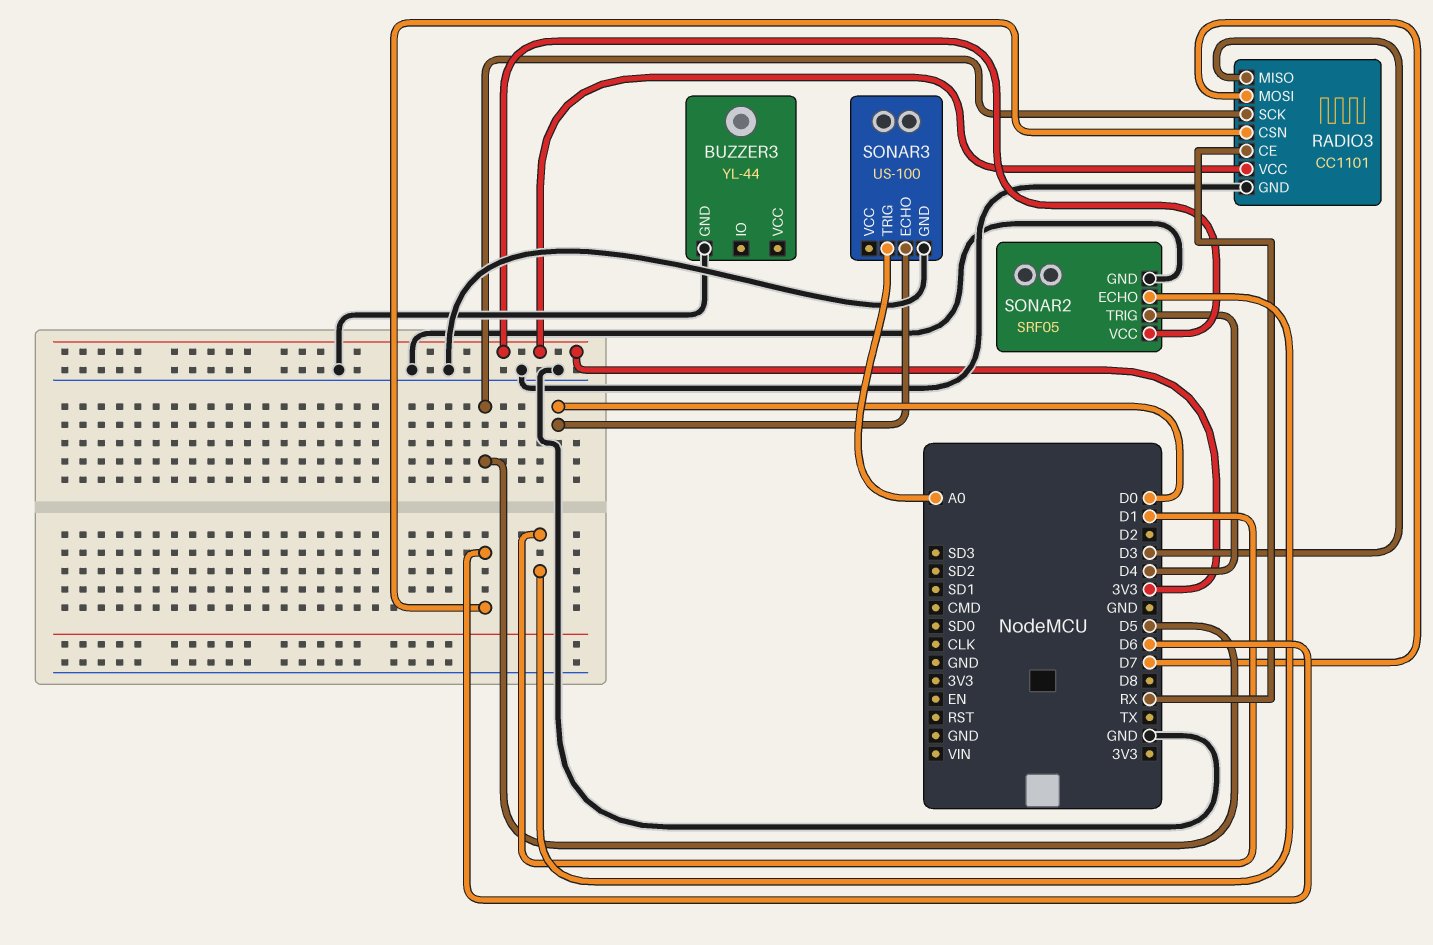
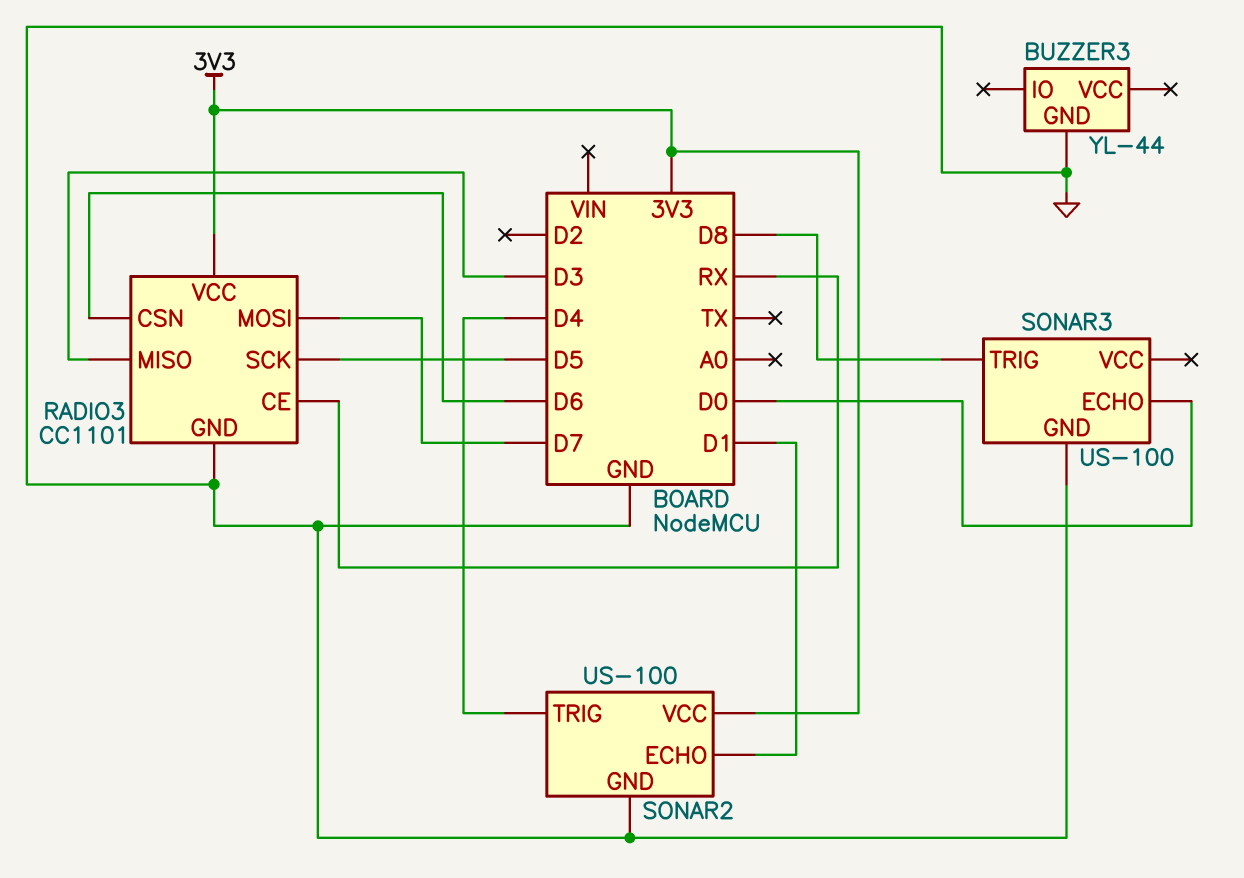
SONAR2: SRF05 -> US-100
SONAR3 pin TRIG: A0 -> D8

